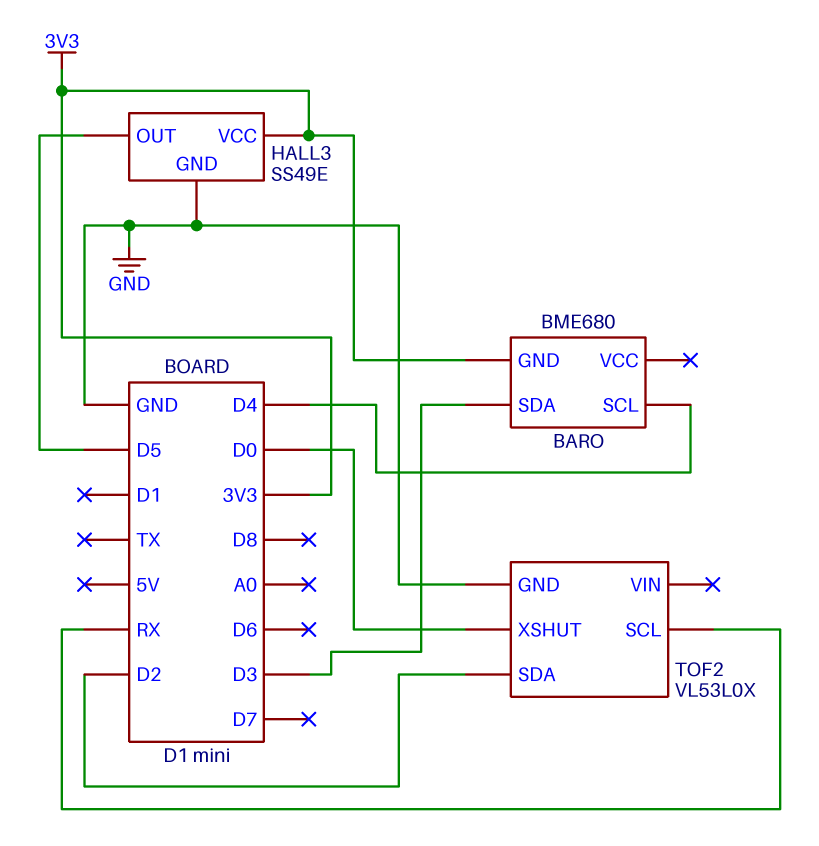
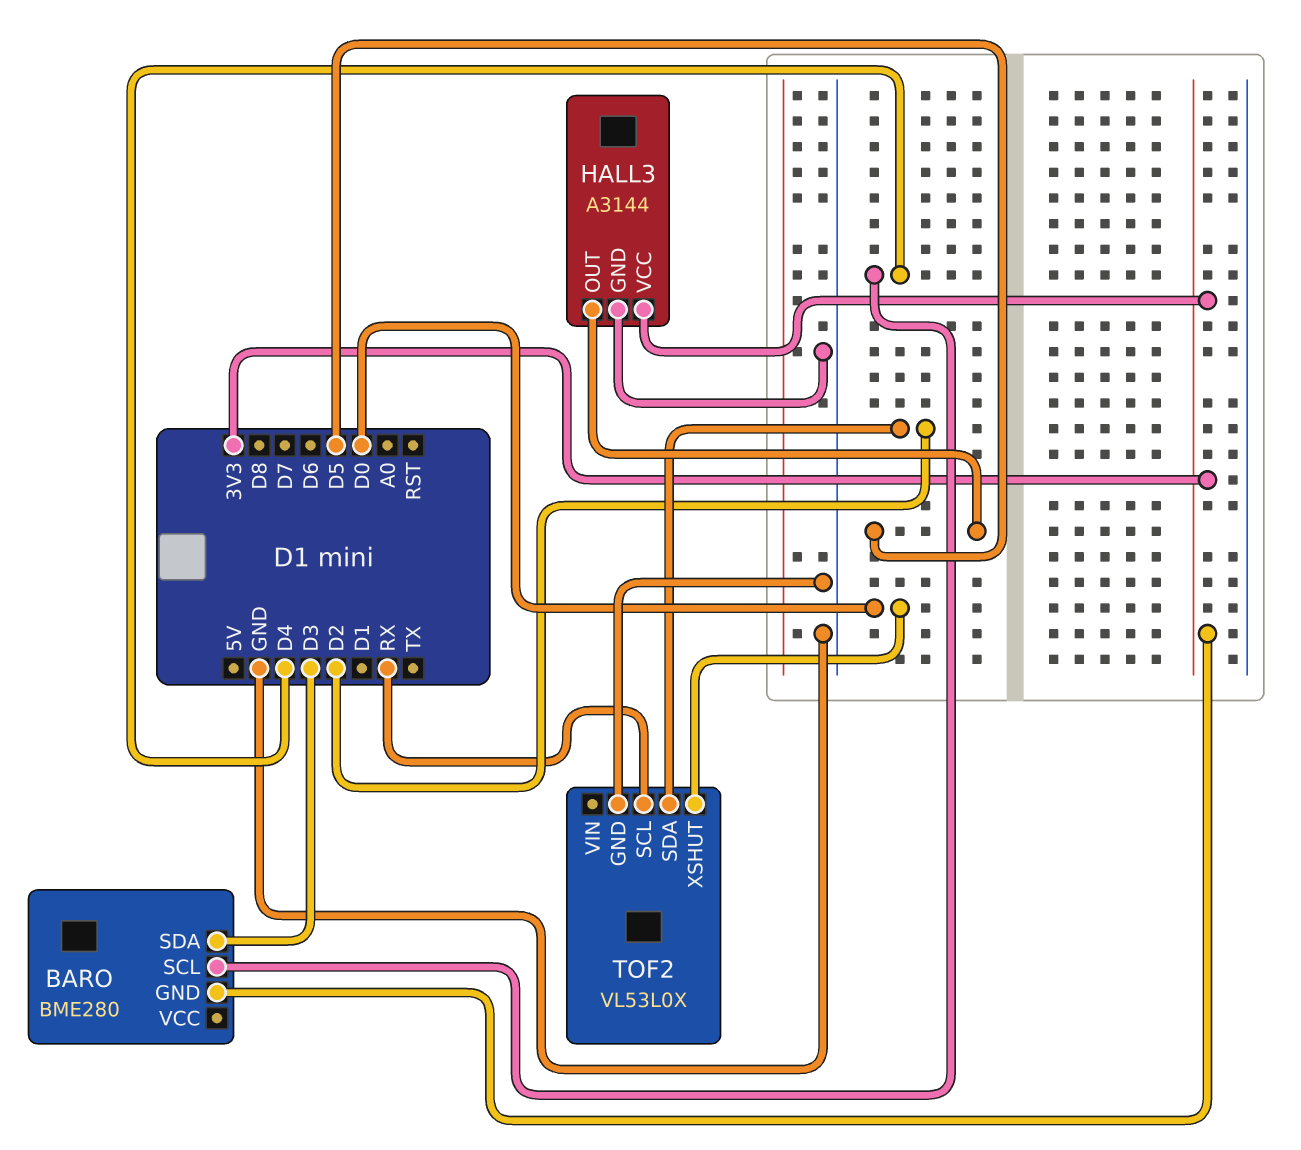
BARO: BME680 -> BME280
HALL3: SS49E -> A3144

